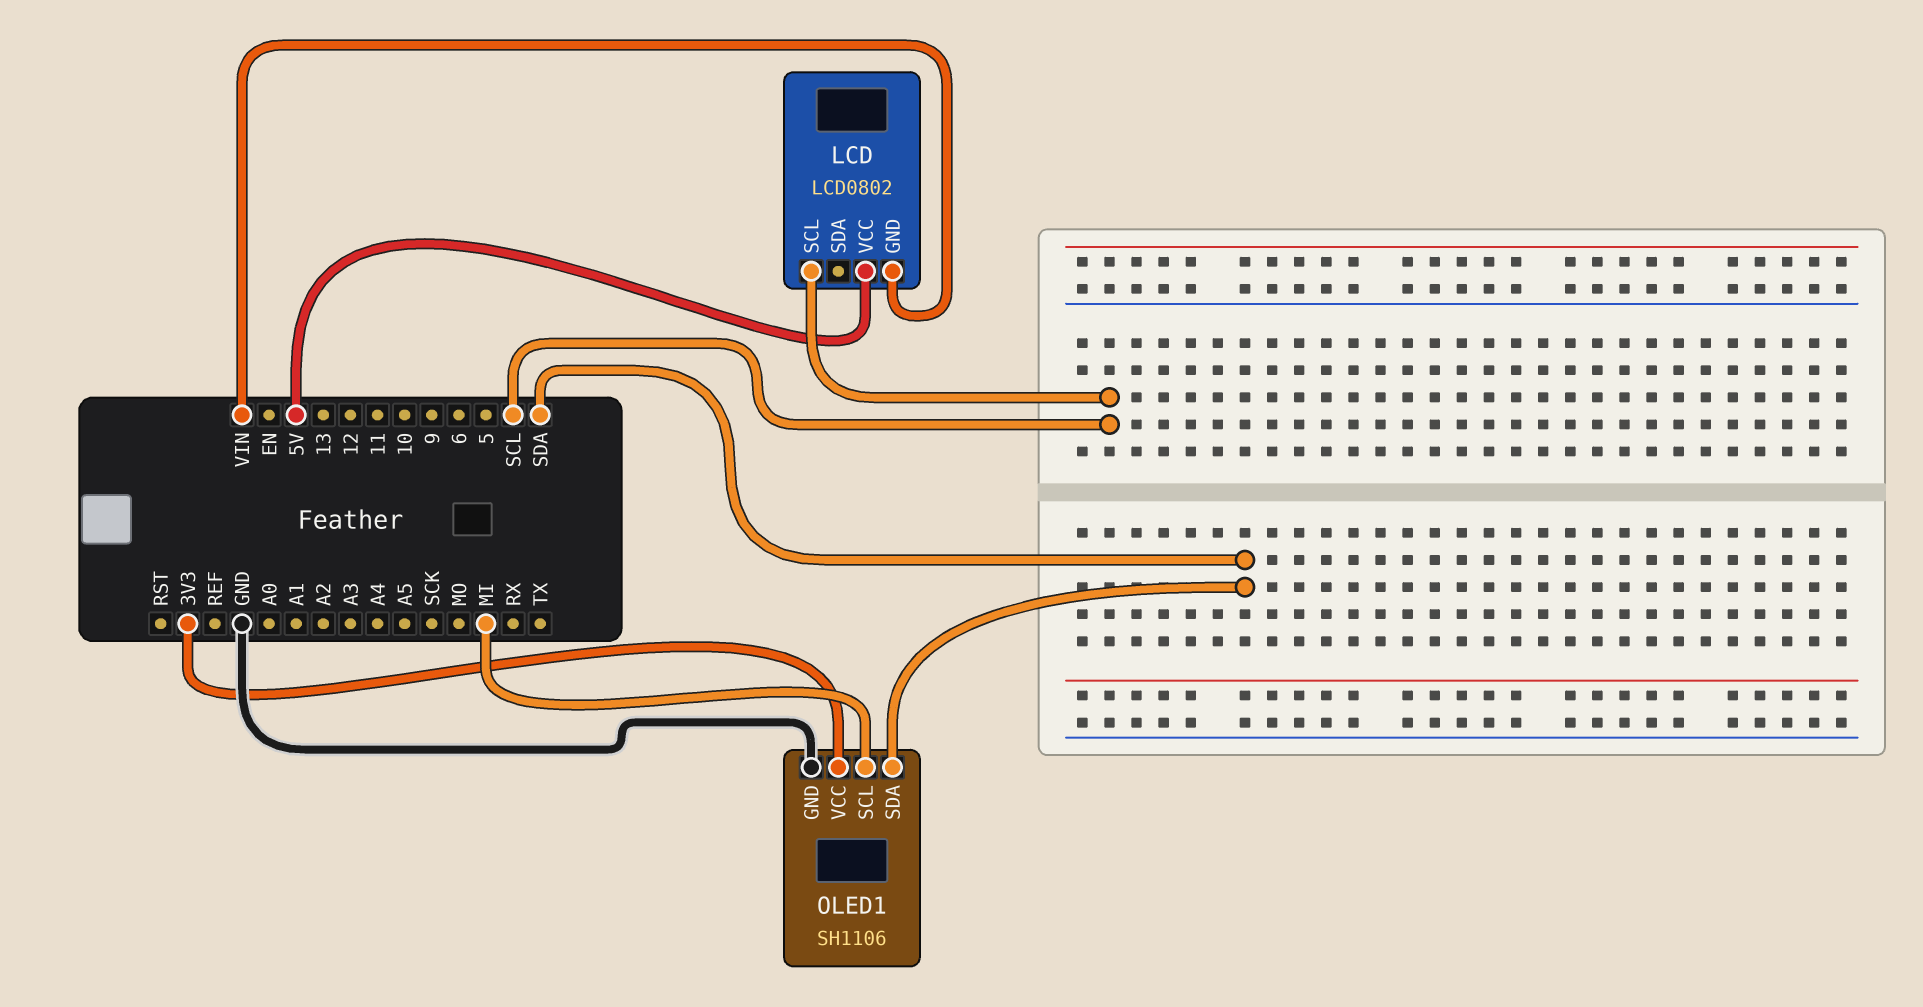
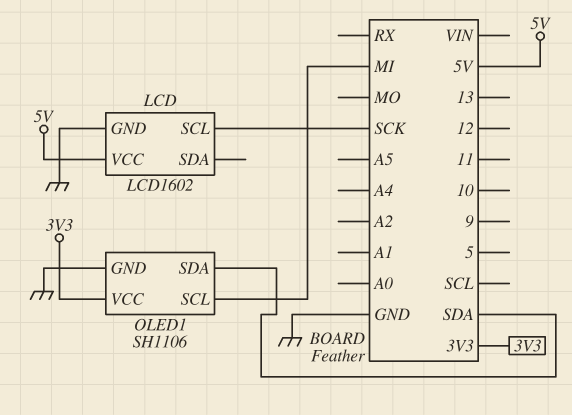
LCD: LCD0802 -> LCD1602
LCD pin GND: VIN -> GND
LCD pin SCL: SCL -> SCK

